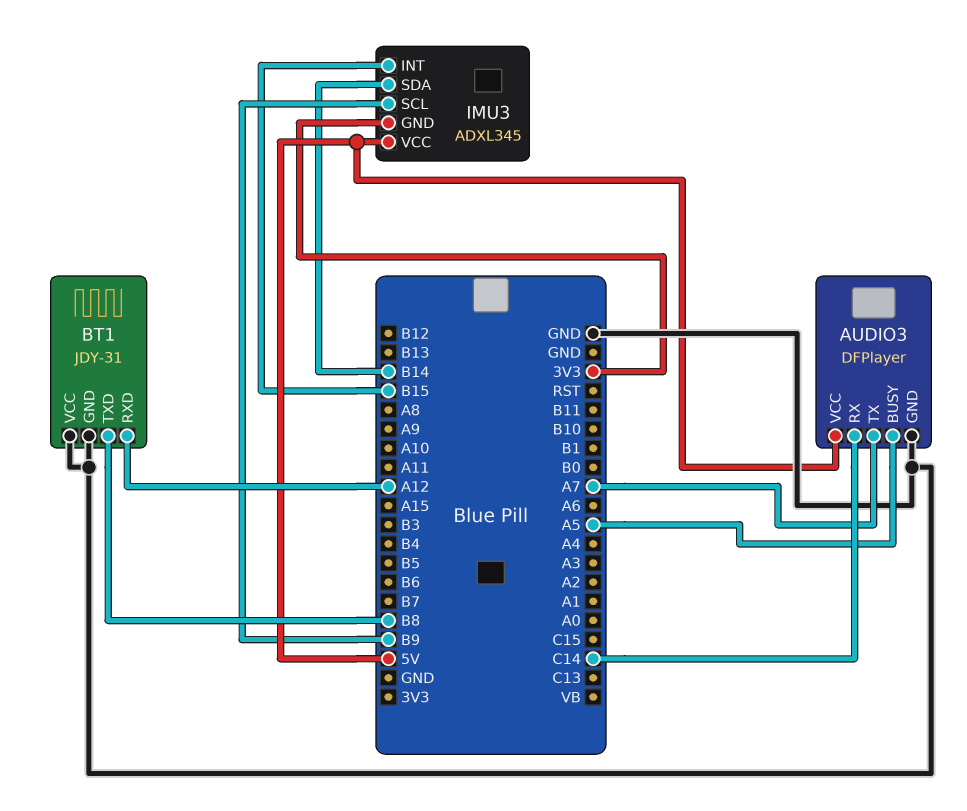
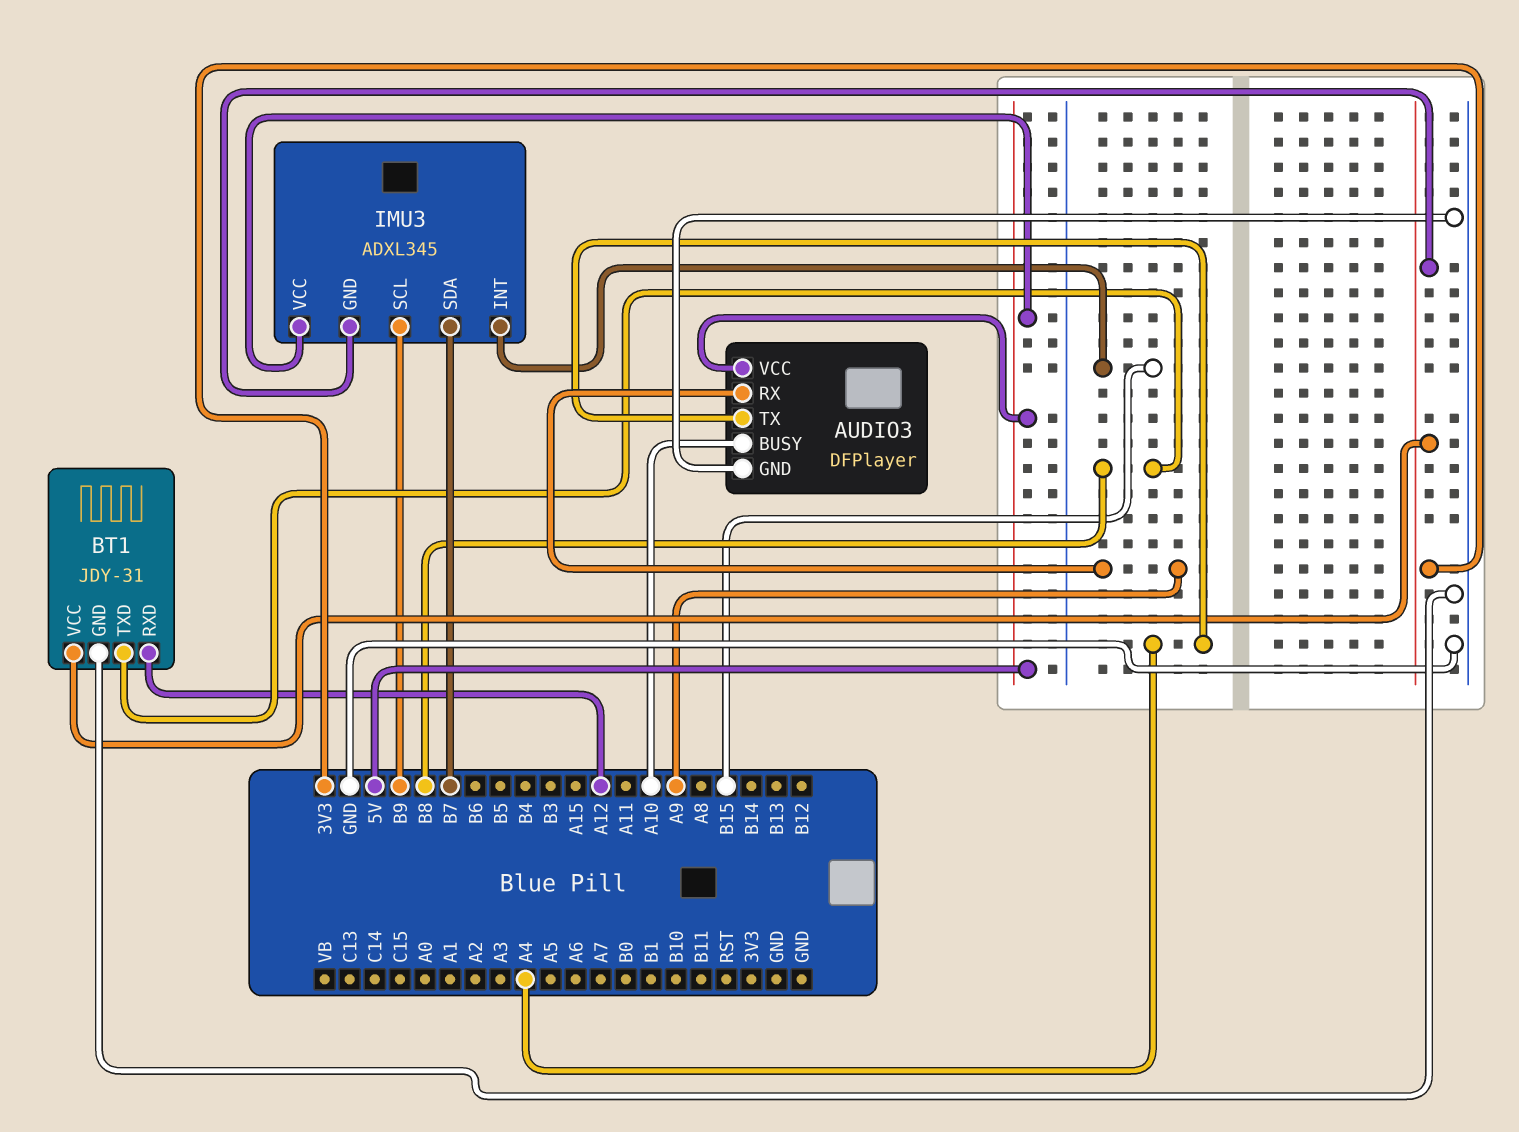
AUDIO3 pin BUSY: A5 -> A10
AUDIO3 pin RX: C14 -> A9
AUDIO3 pin TX: A7 -> A4
BT1 pin VCC: GND -> 3V3
IMU3 pin SDA: B14 -> B7

